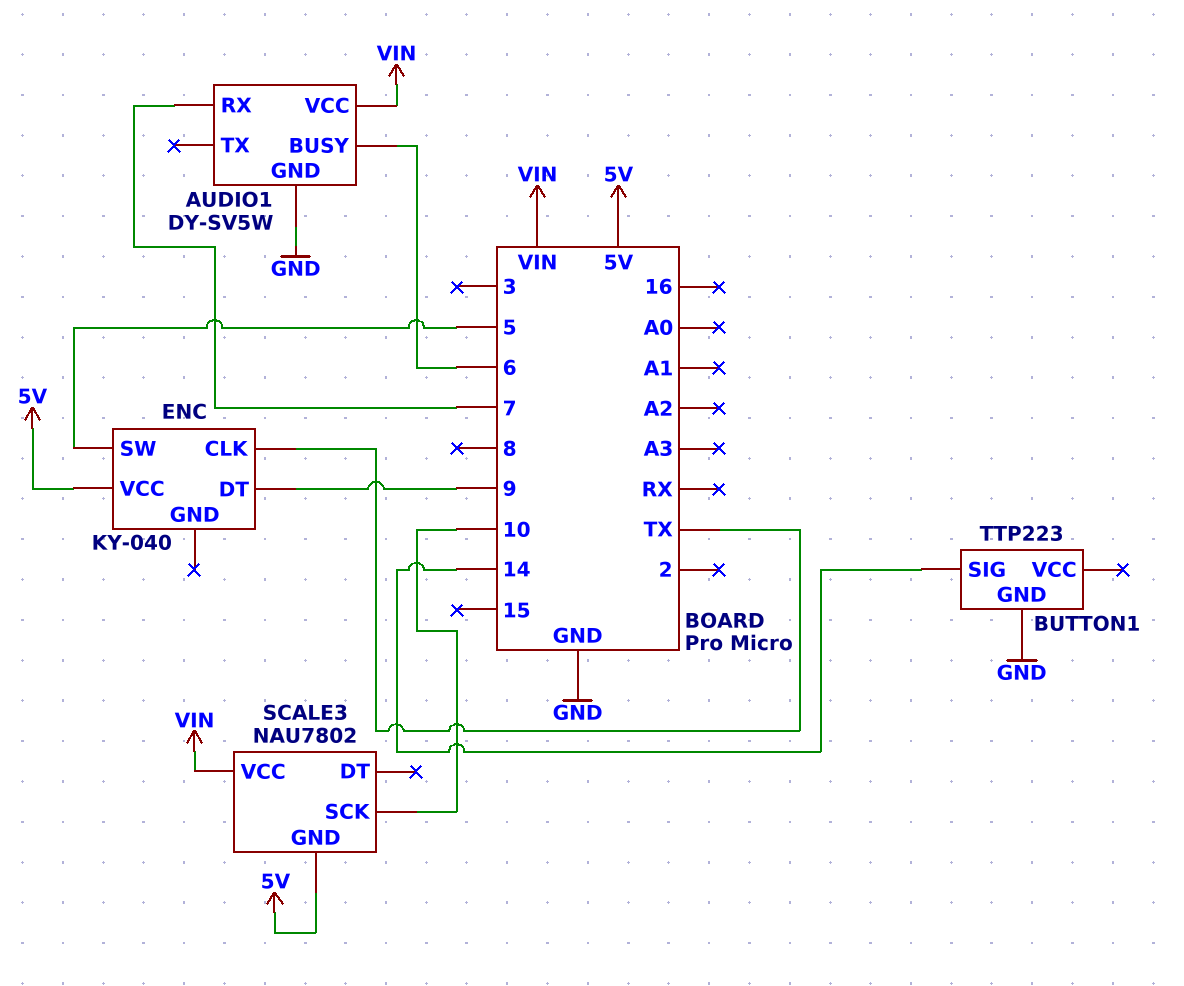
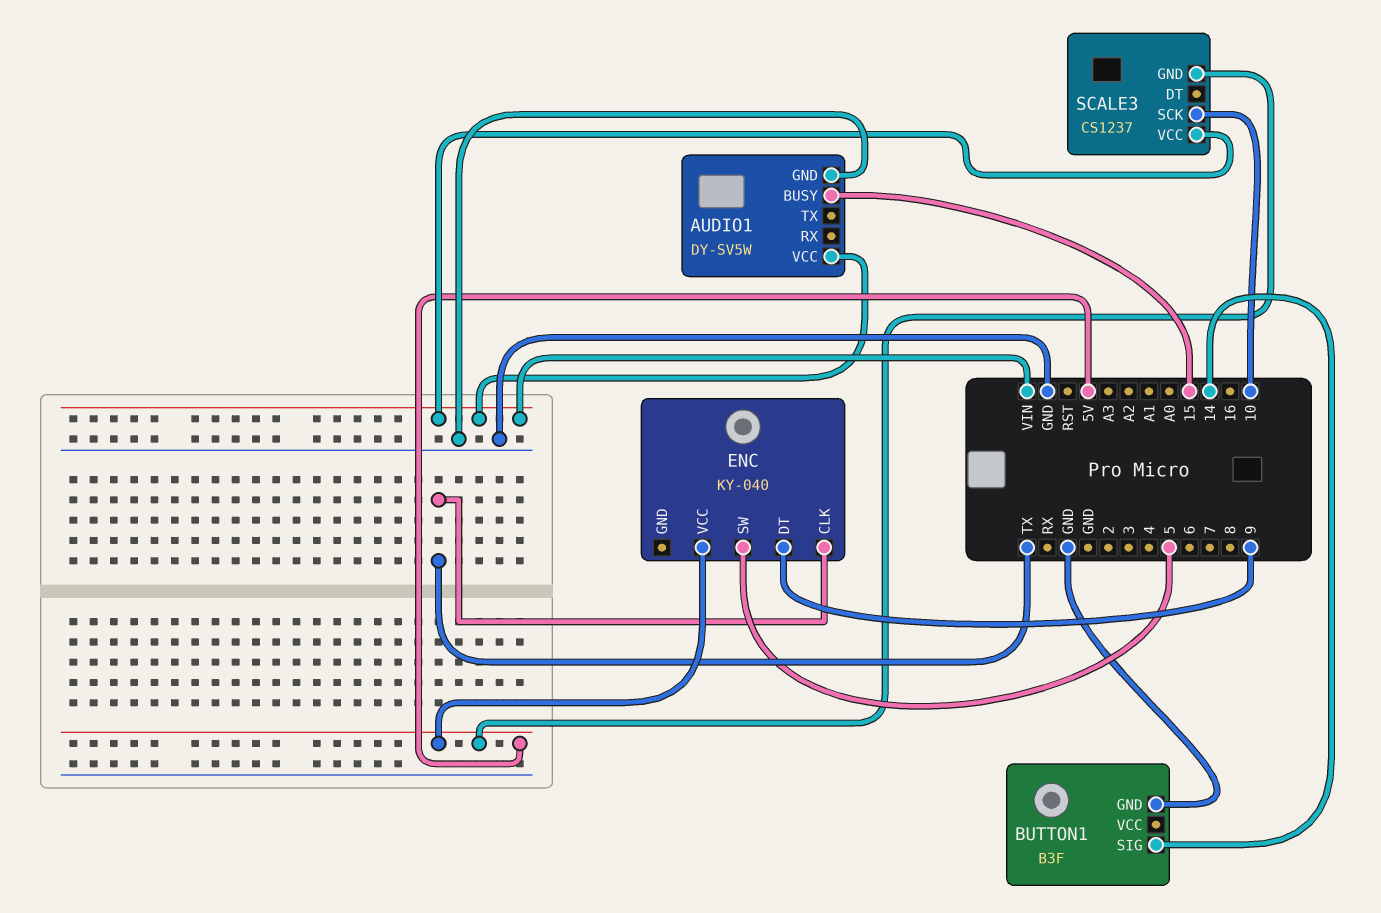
AUDIO1 pin BUSY: 6 -> 15
AUDIO1 pin RX: 7 -> none
BUTTON1: TTP223 -> B3F
SCALE3: NAU7802 -> CS1237

